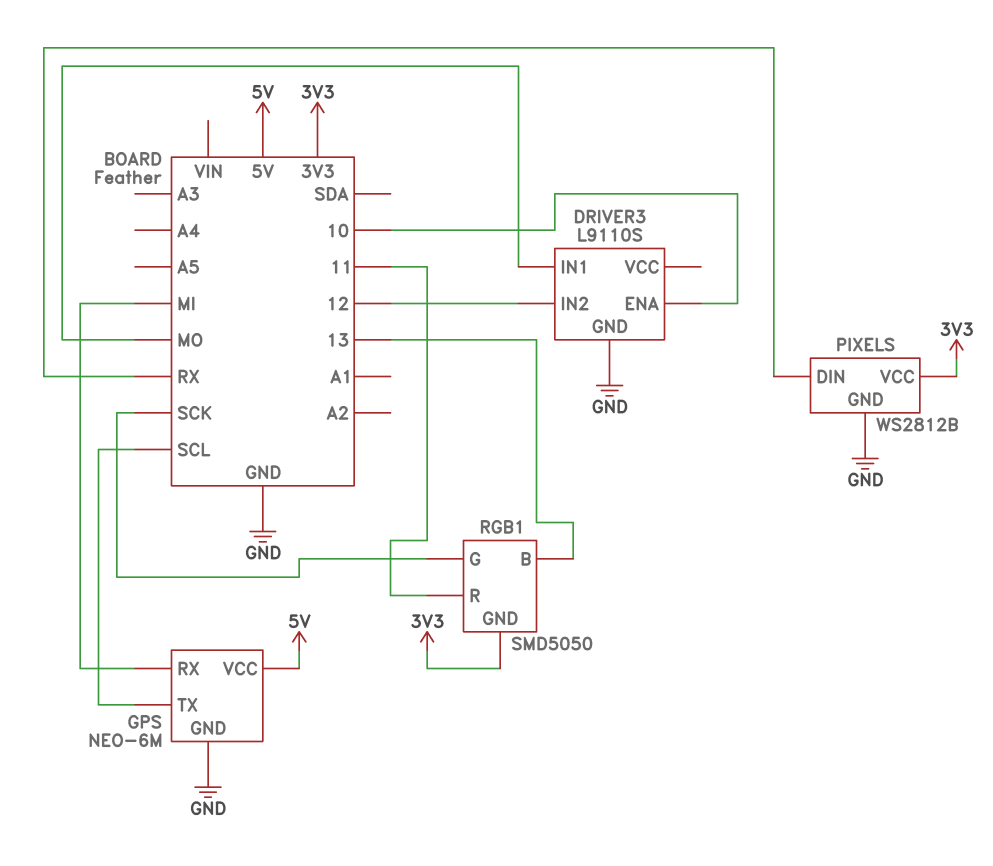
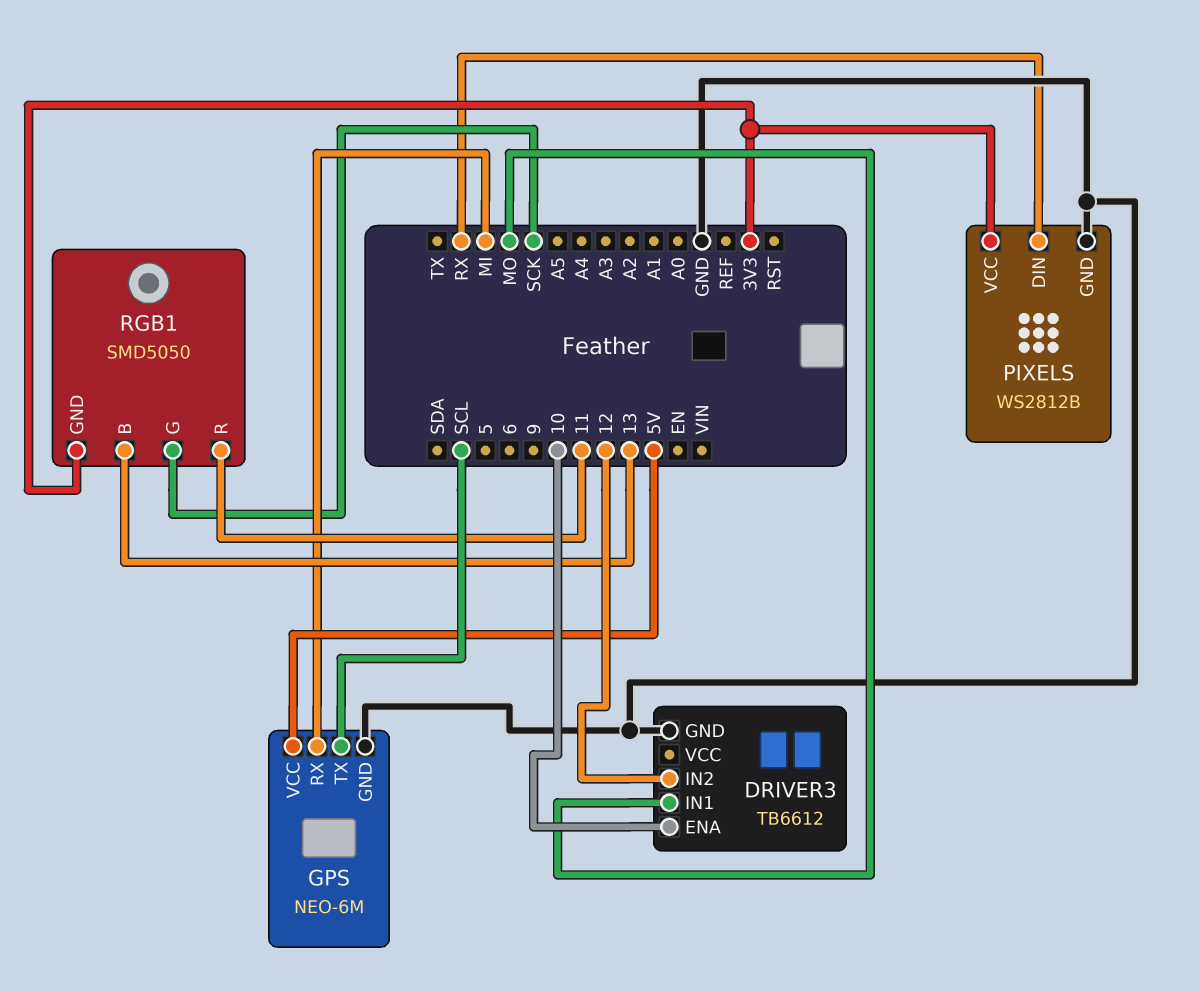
DRIVER3: L9110S -> TB6612

